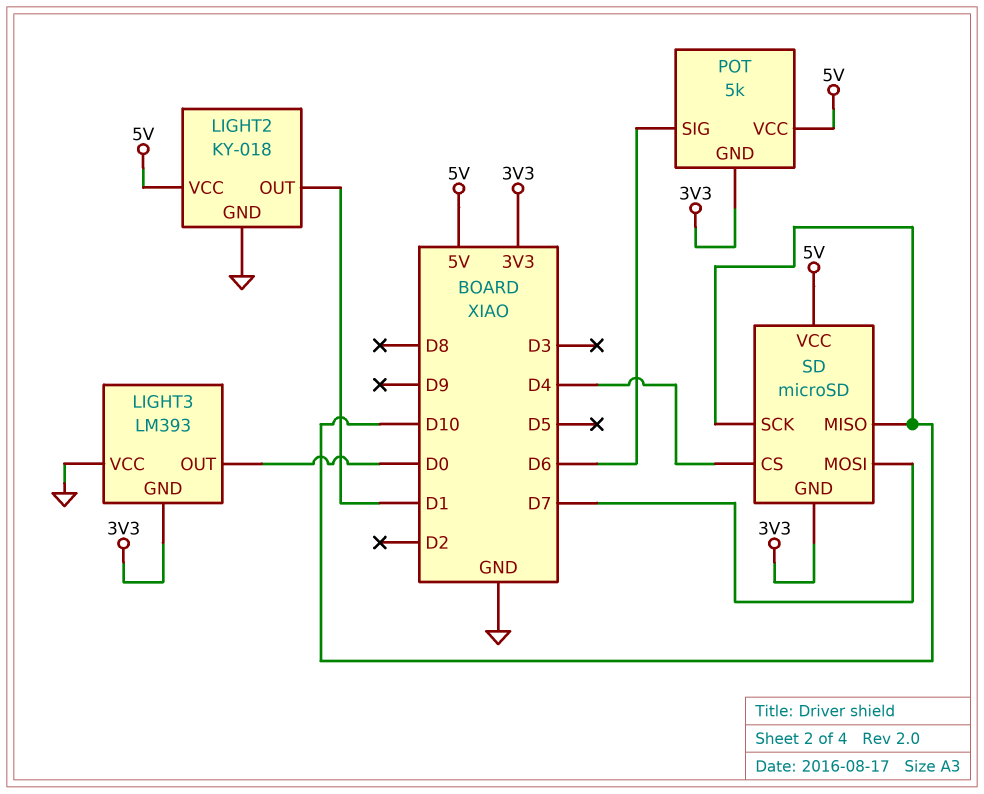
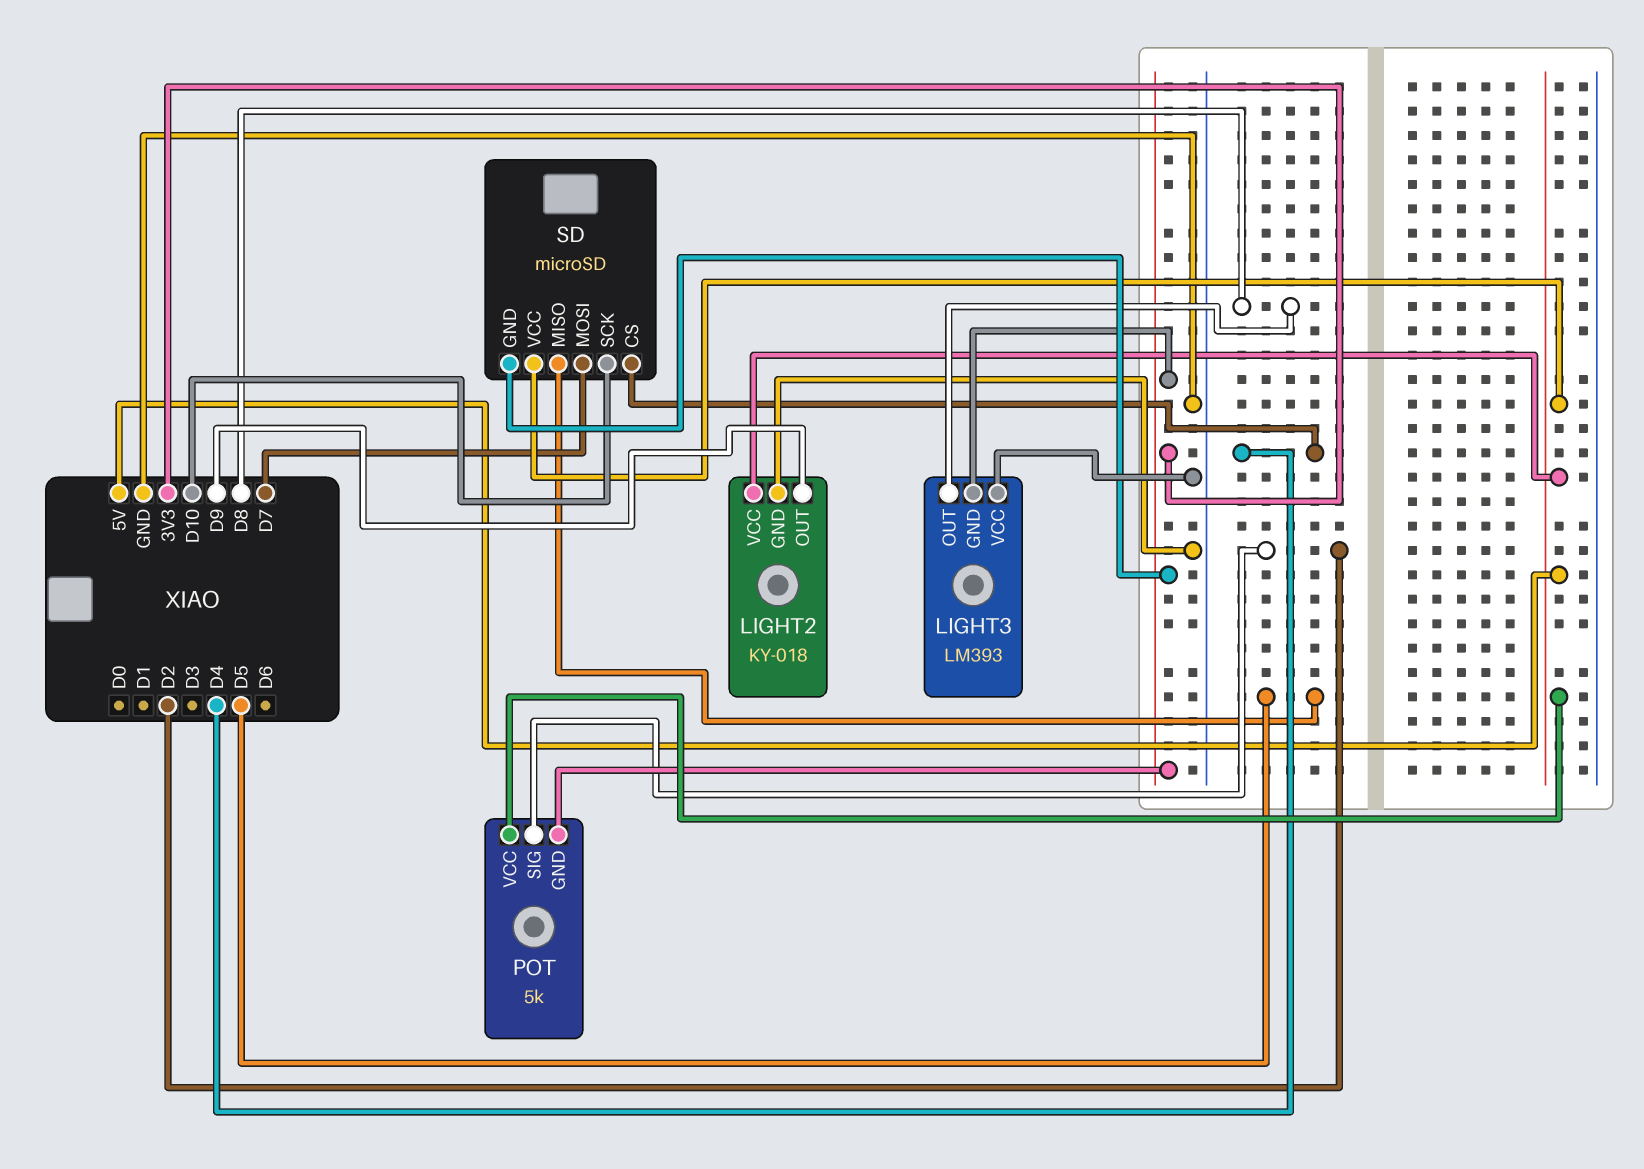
LIGHT2 pin OUT: D1 -> D9
LIGHT3 pin OUT: D0 -> D8
POT pin SIG: D6 -> D2
SD pin MISO: D10 -> D5

